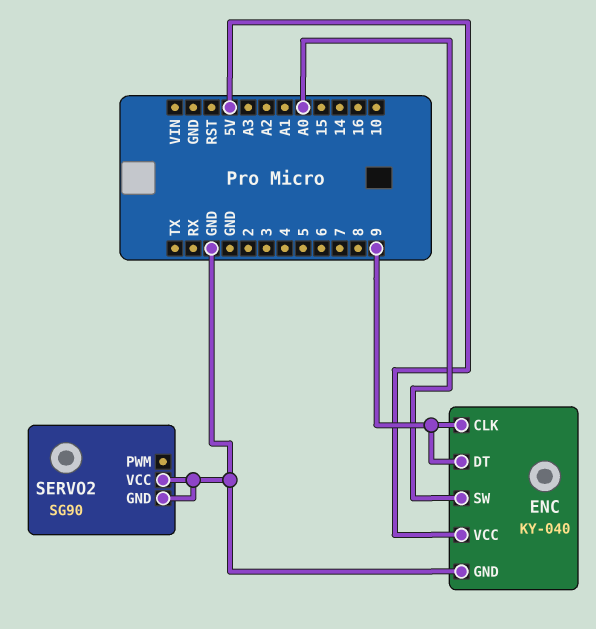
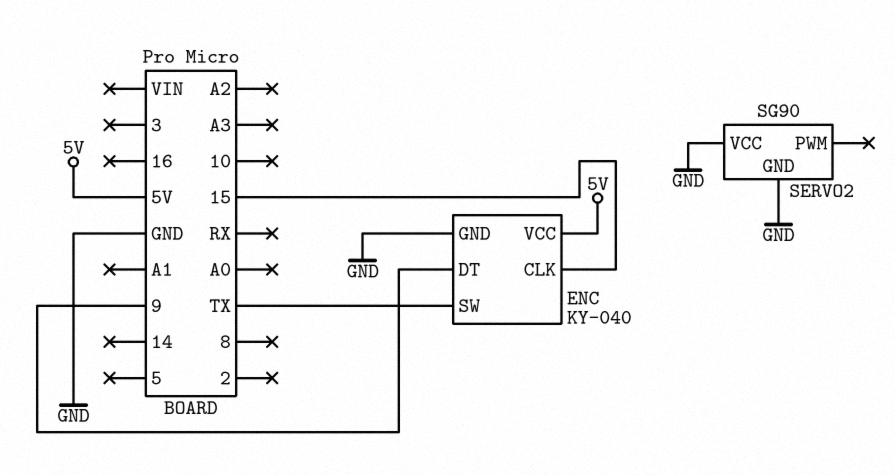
ENC pin CLK: 9 -> 15
ENC pin SW: A0 -> TX

